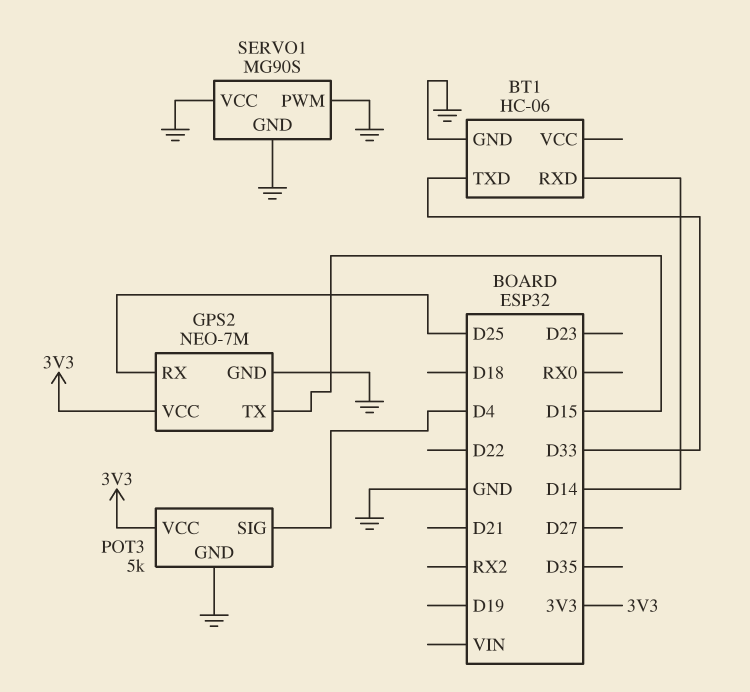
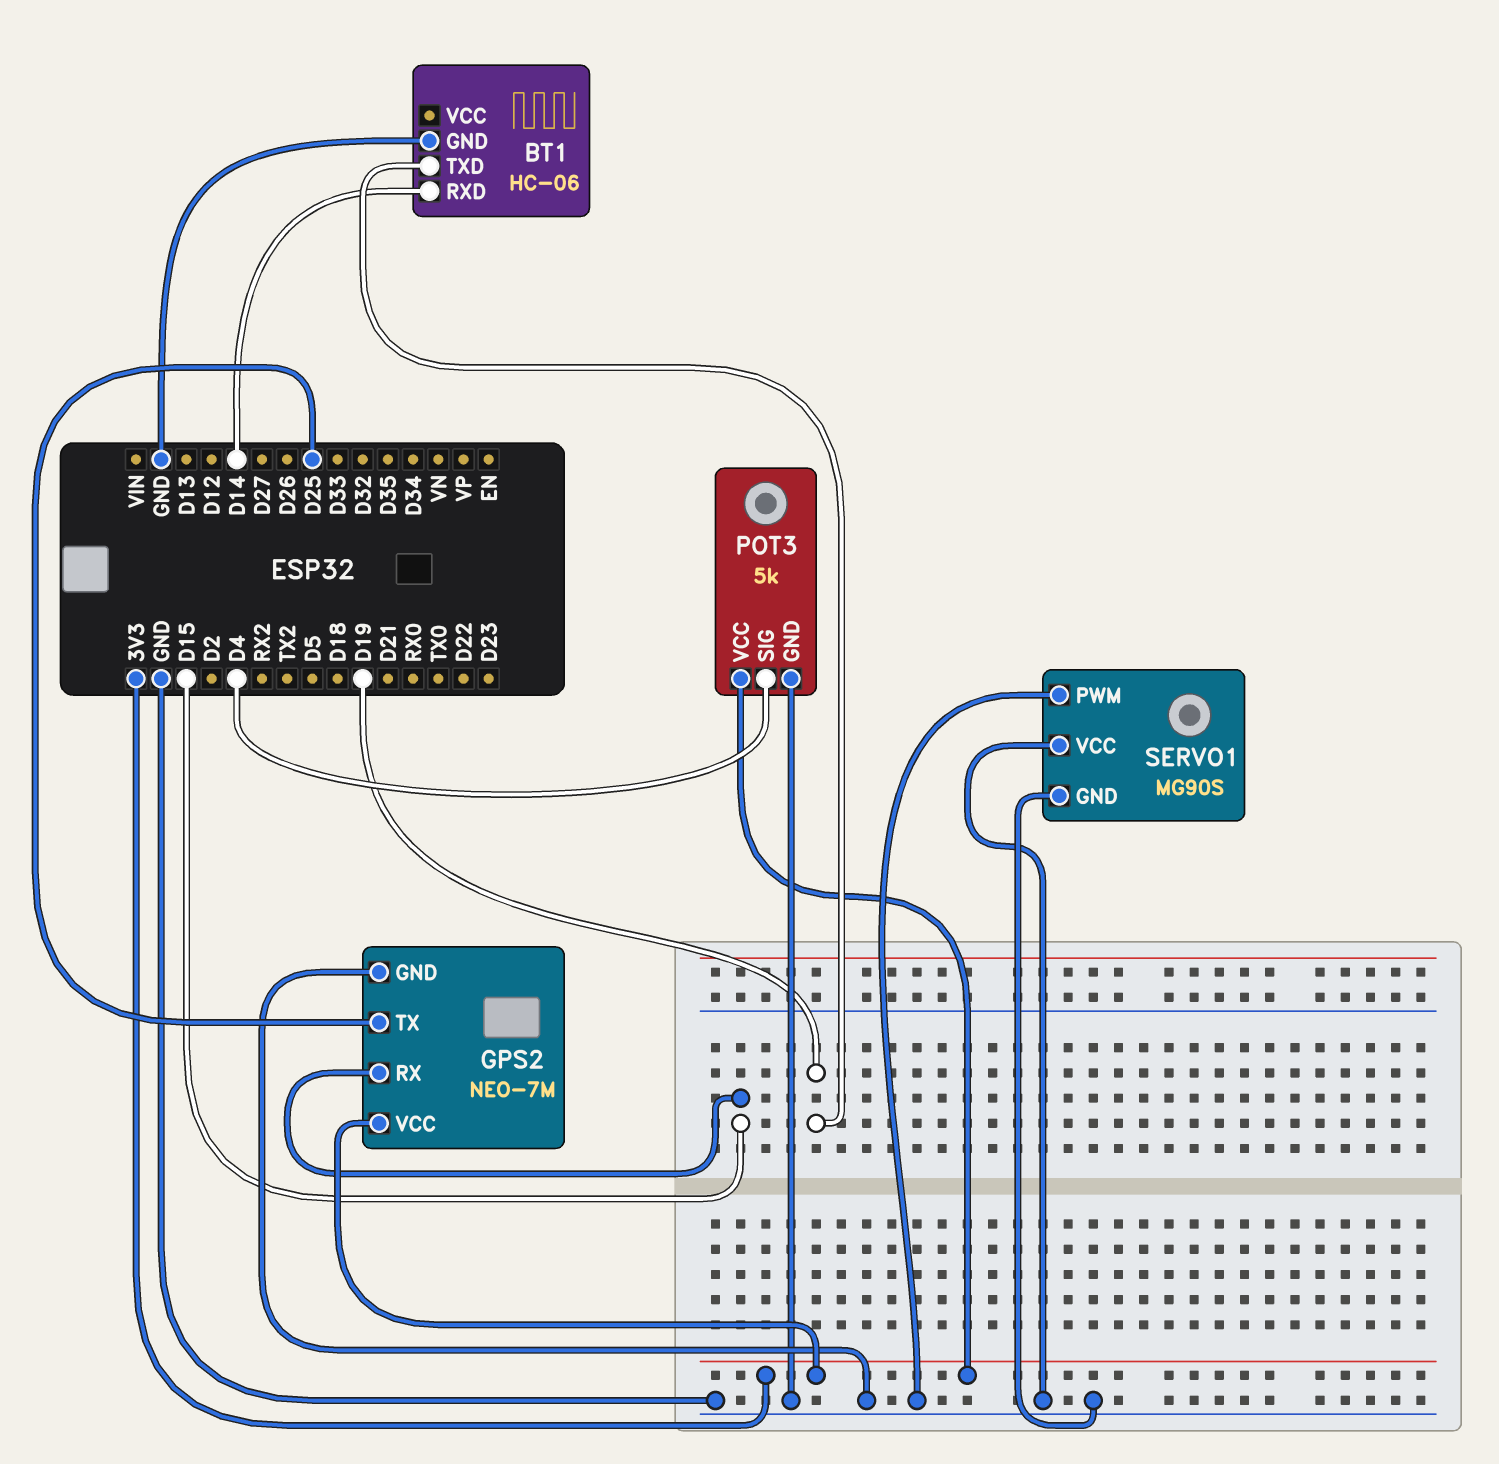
BT1 pin TXD: D33 -> D19
GPS2 pin RX: D25 -> D15
GPS2 pin TX: D15 -> D25

